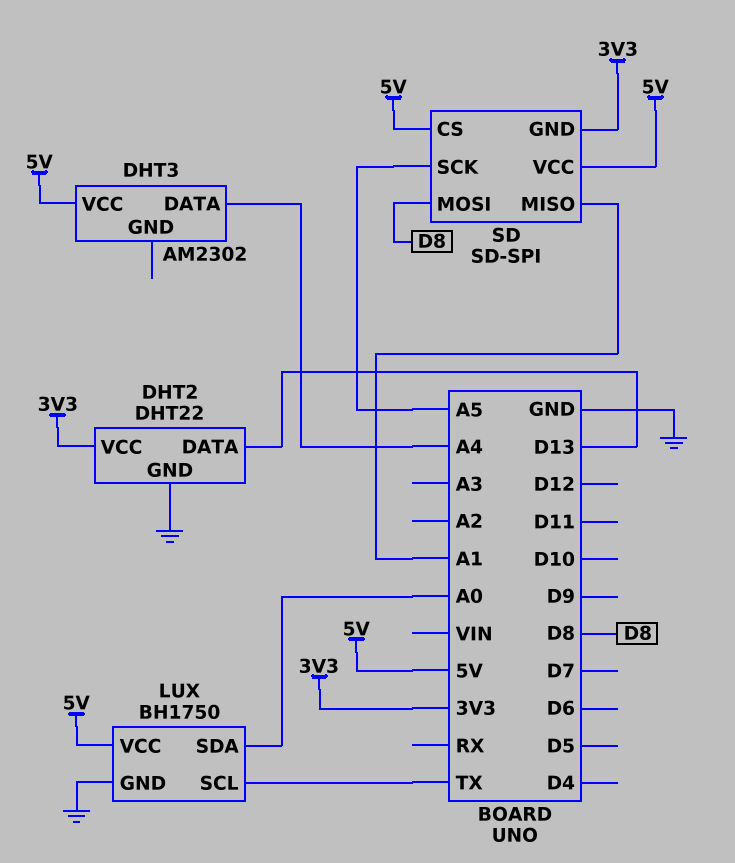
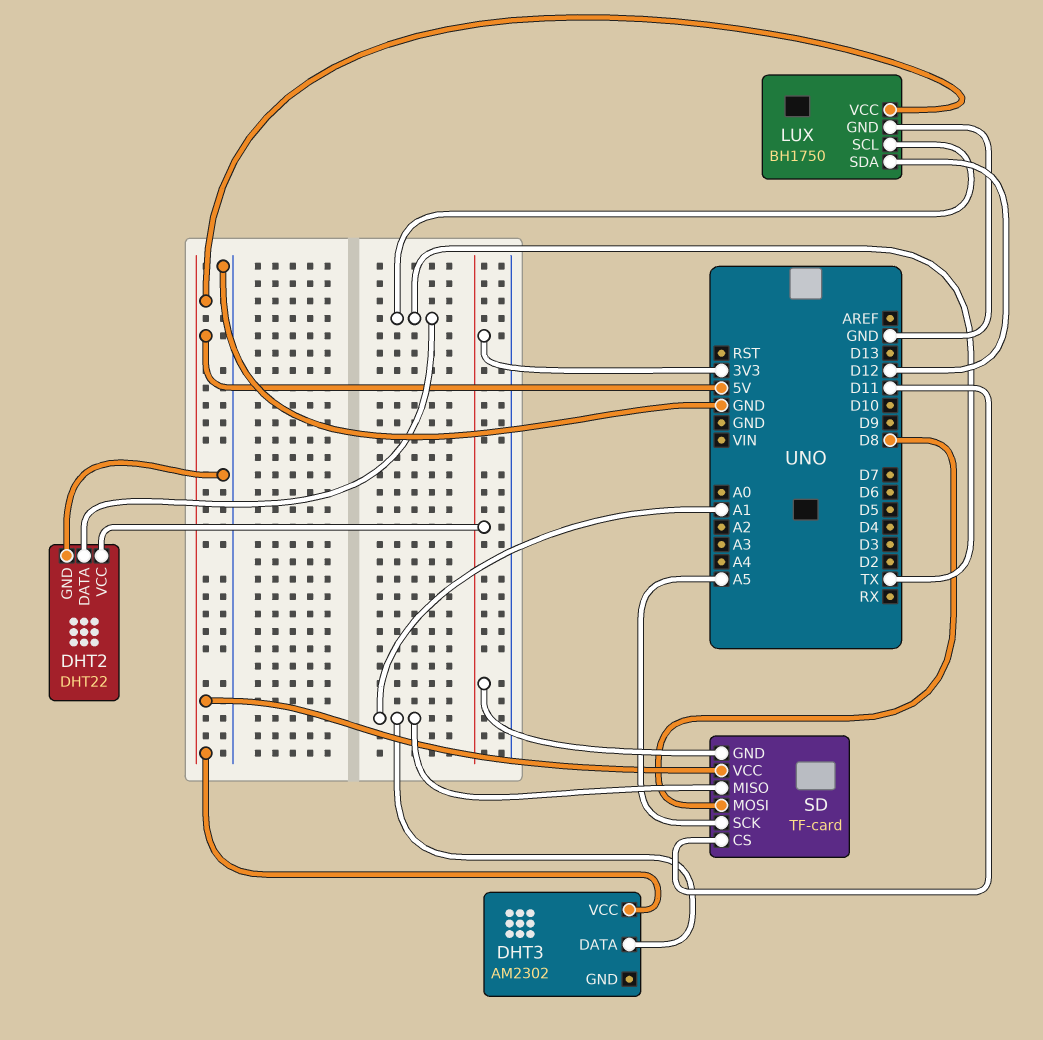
DHT2 pin DATA: D13 -> TX
DHT3 pin DATA: A4 -> A1
LUX pin SDA: A0 -> D12
SD: SD-SPI -> TF-card
SD pin CS: 5V -> D11

